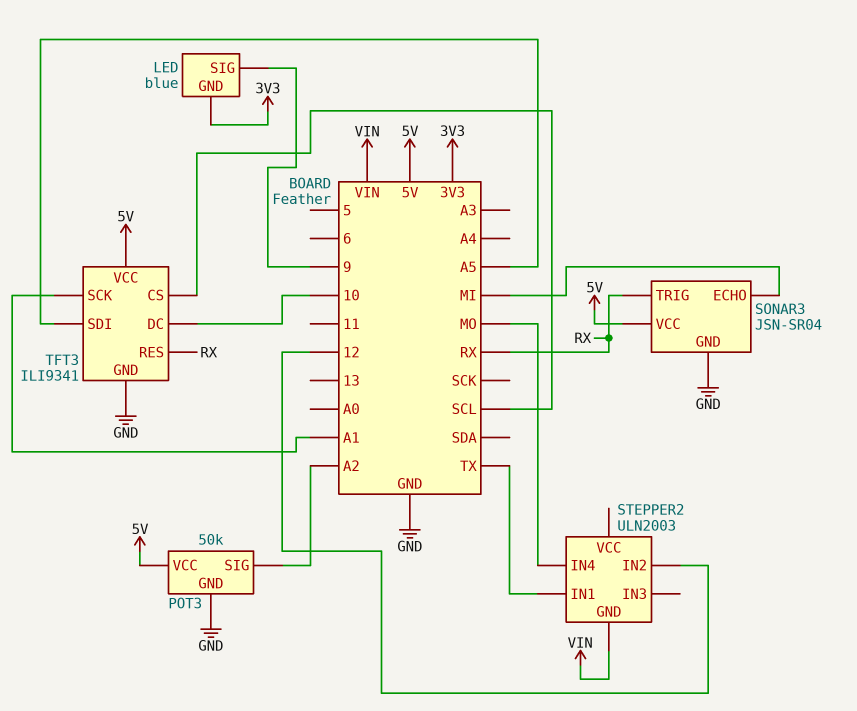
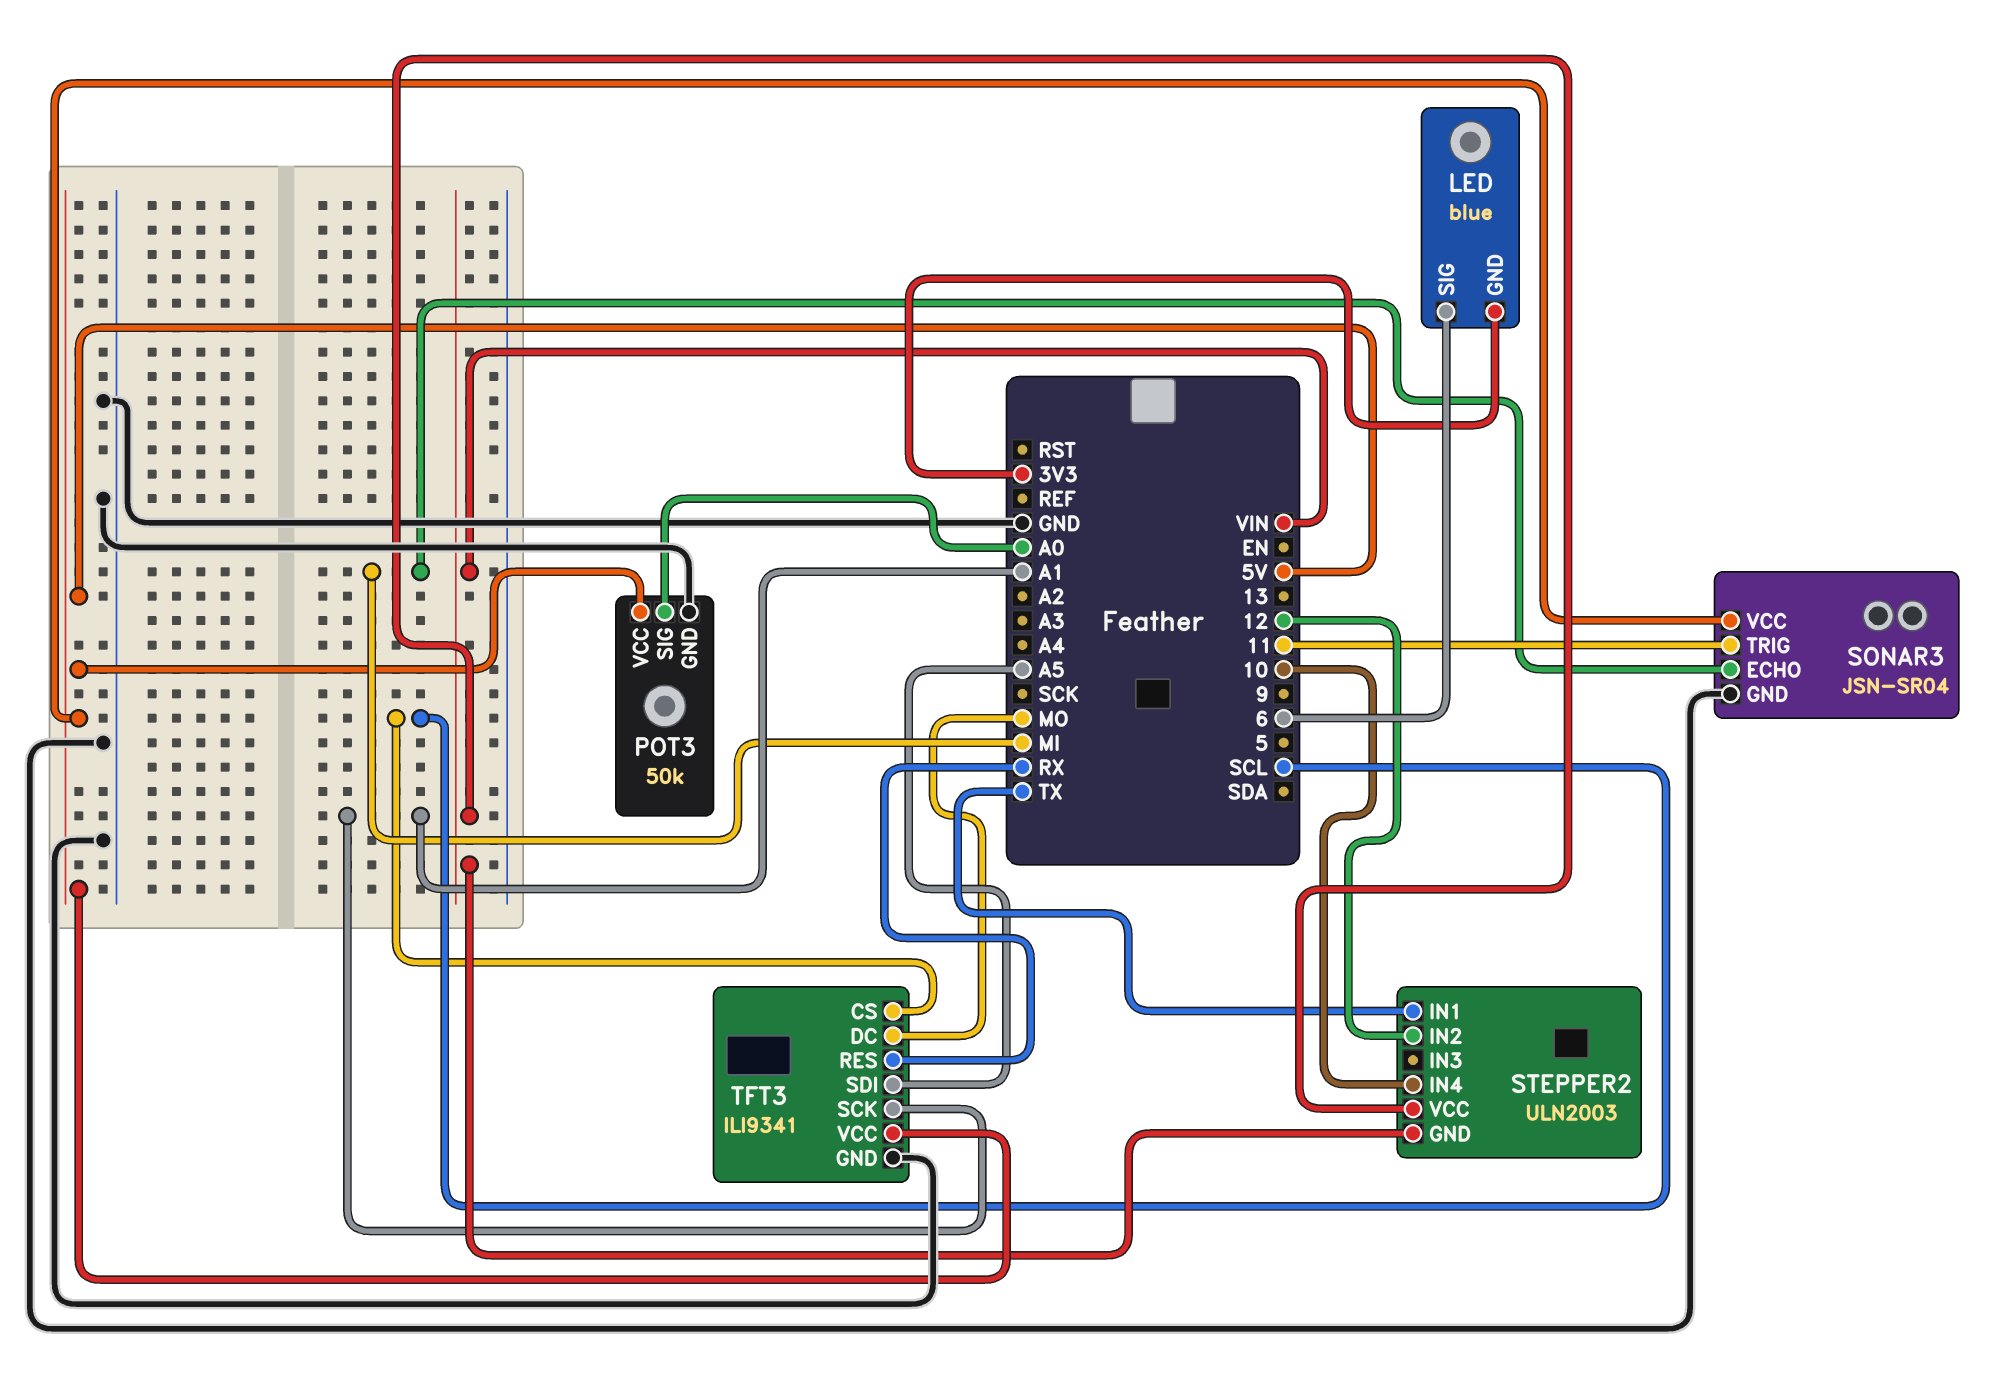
LED pin SIG: 9 -> 6
POT3 pin SIG: A2 -> A0
SONAR3 pin TRIG: RX -> 11
STEPPER2 pin IN4: MO -> 10
STEPPER2 pin VCC: none -> VIN
TFT3 pin DC: 10 -> MO

